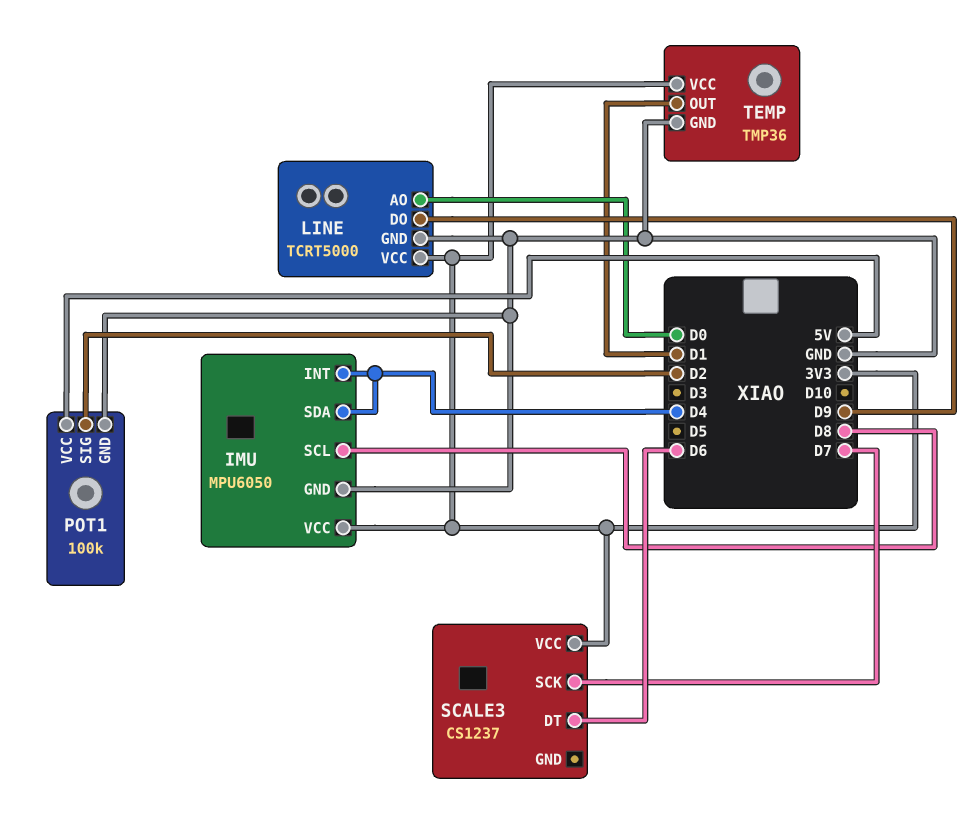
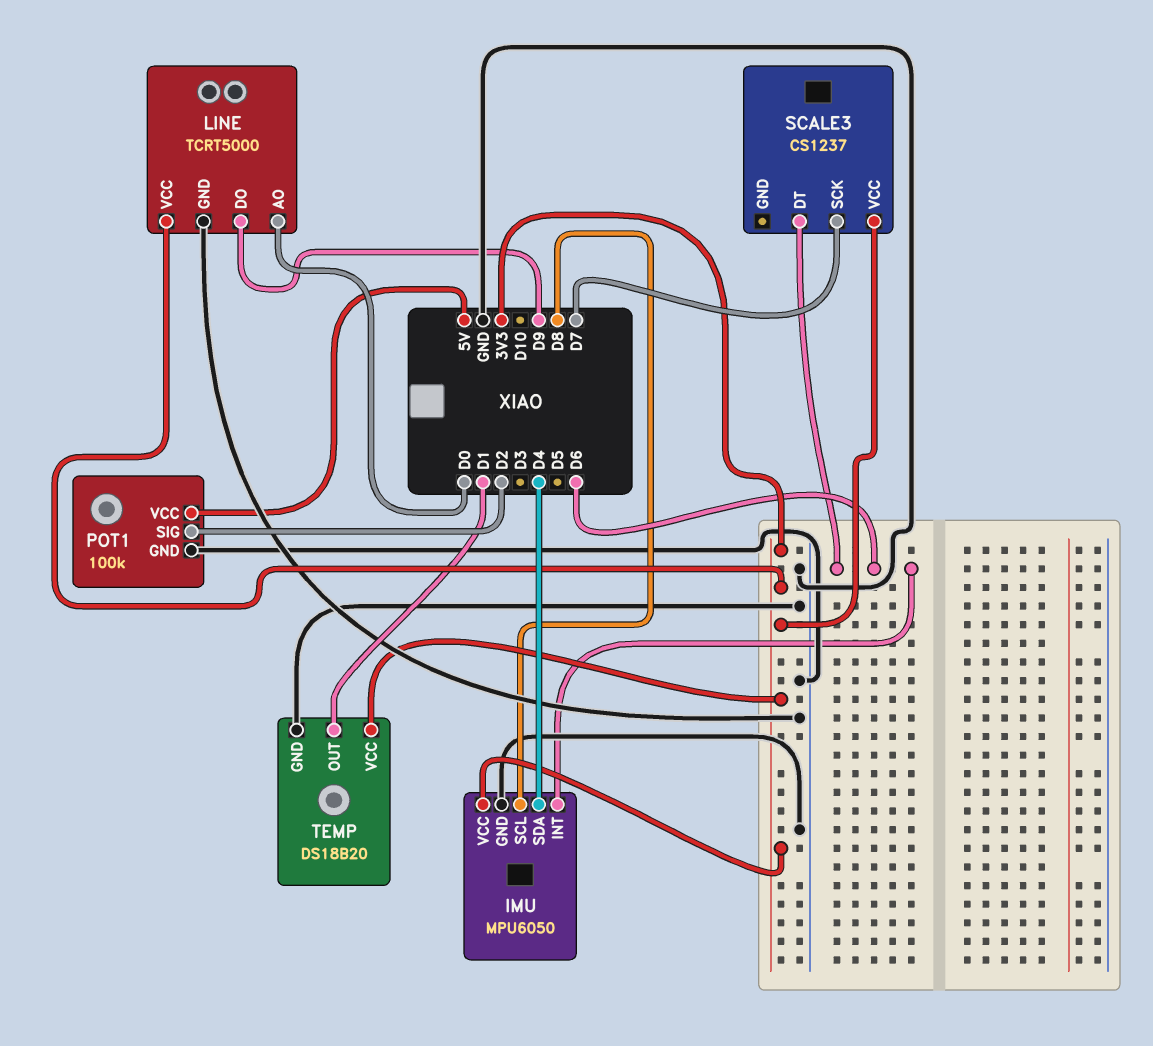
IMU pin INT: D4 -> D6
TEMP: TMP36 -> DS18B20

